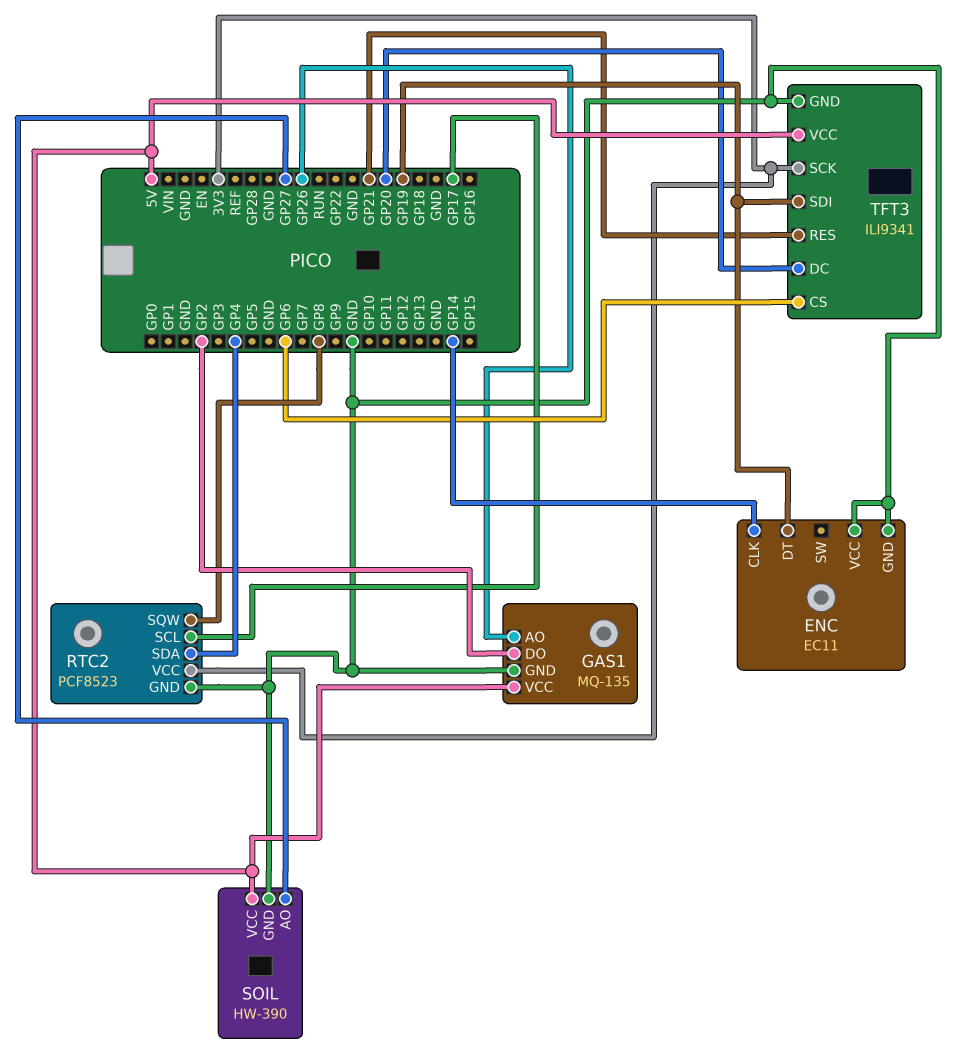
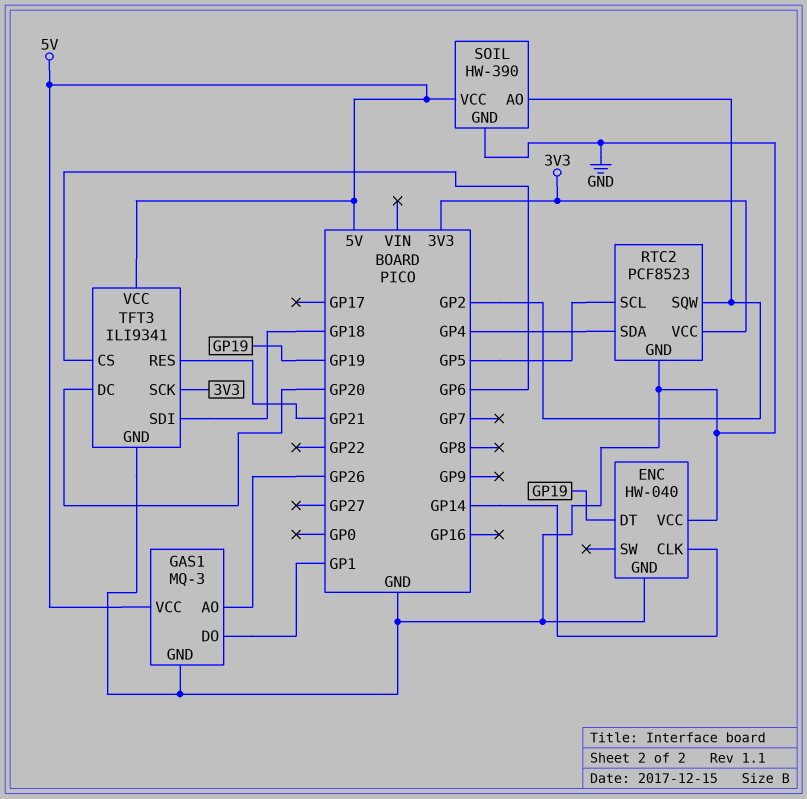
ENC: EC11 -> HW-040
GAS1: MQ-135 -> MQ-3
GAS1 pin DO: GP2 -> GP1
RTC2 pin SCL: GP17 -> GP5
RTC2 pin SQW: GP8 -> GP2
SOIL pin AO: GP27 -> GP2
TFT3 pin SDI: GP19 -> GP18

